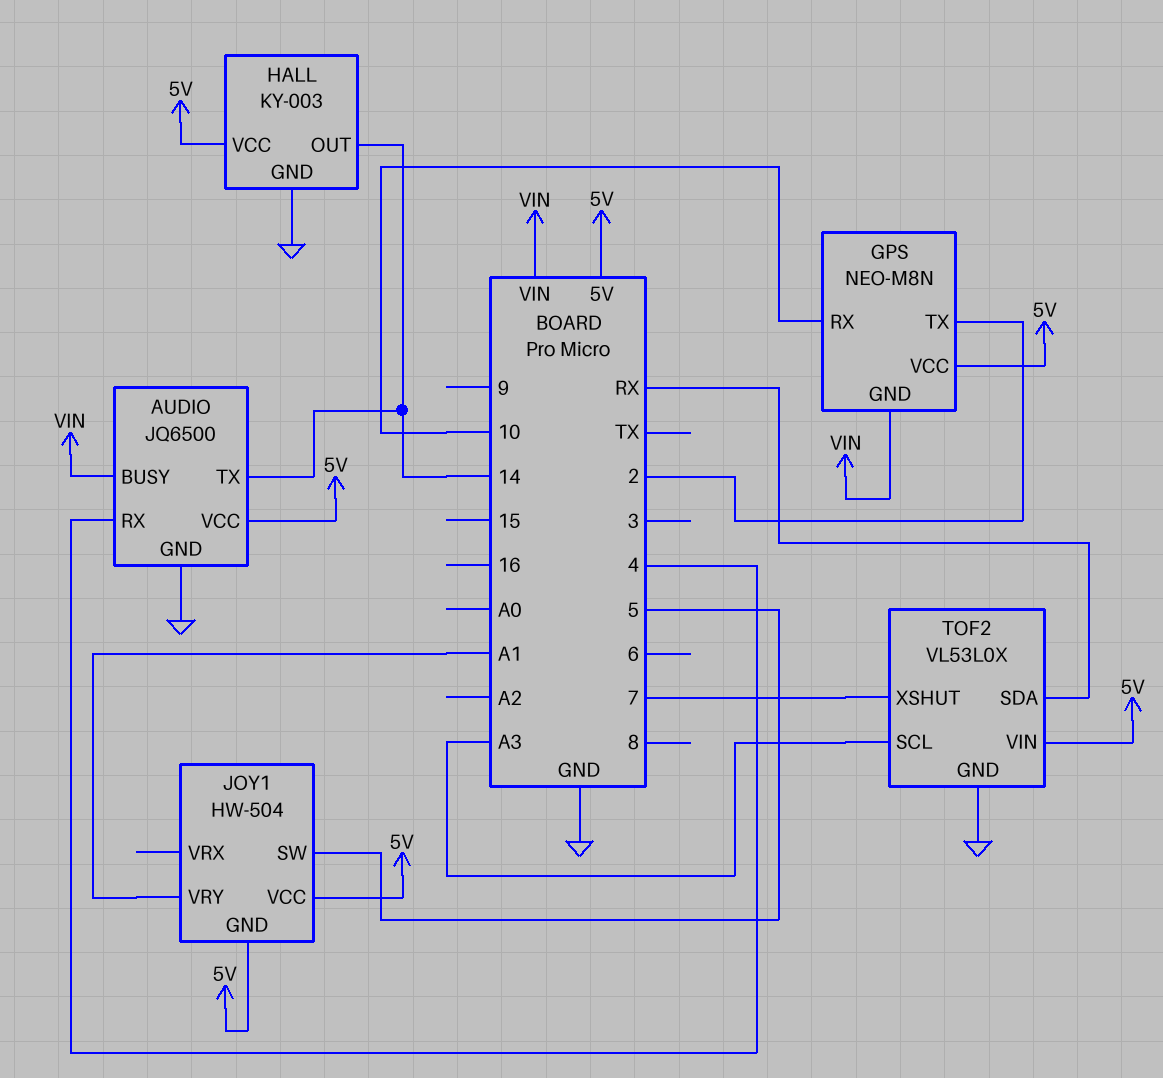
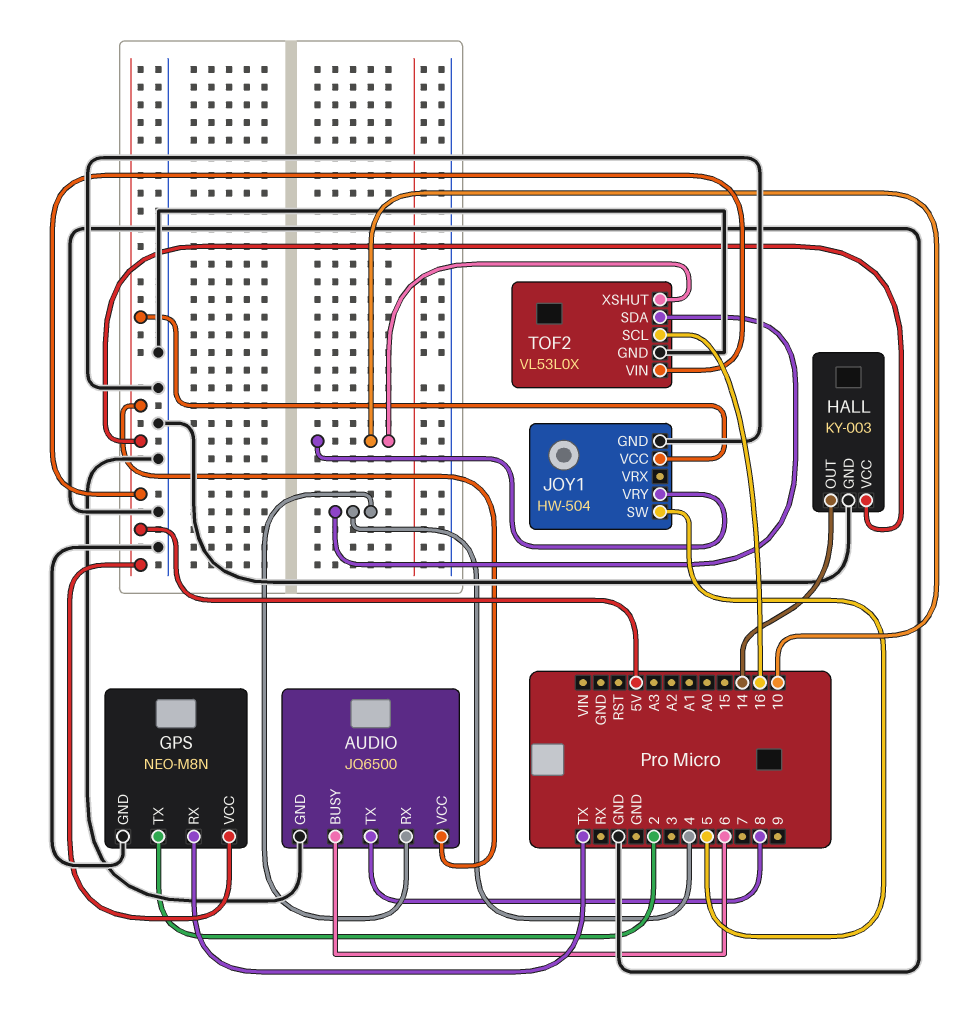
AUDIO pin BUSY: VIN -> 6
AUDIO pin TX: 14 -> 8
GPS pin GND: VIN -> GND
GPS pin RX: 10 -> TX
JOY1 pin GND: 5V -> GND
JOY1 pin VRY: A1 -> 10
TOF2 pin SCL: A3 -> 16
TOF2 pin SDA: RX -> 4
TOF2 pin XSHUT: 7 -> 10

